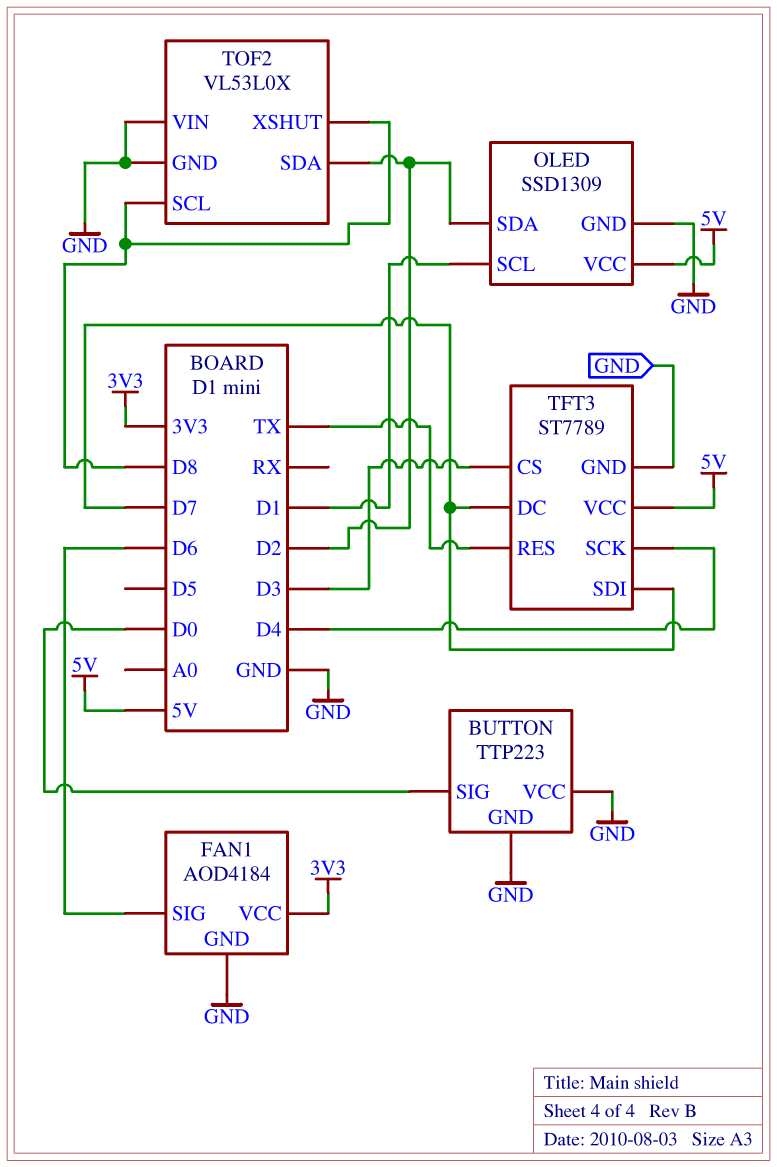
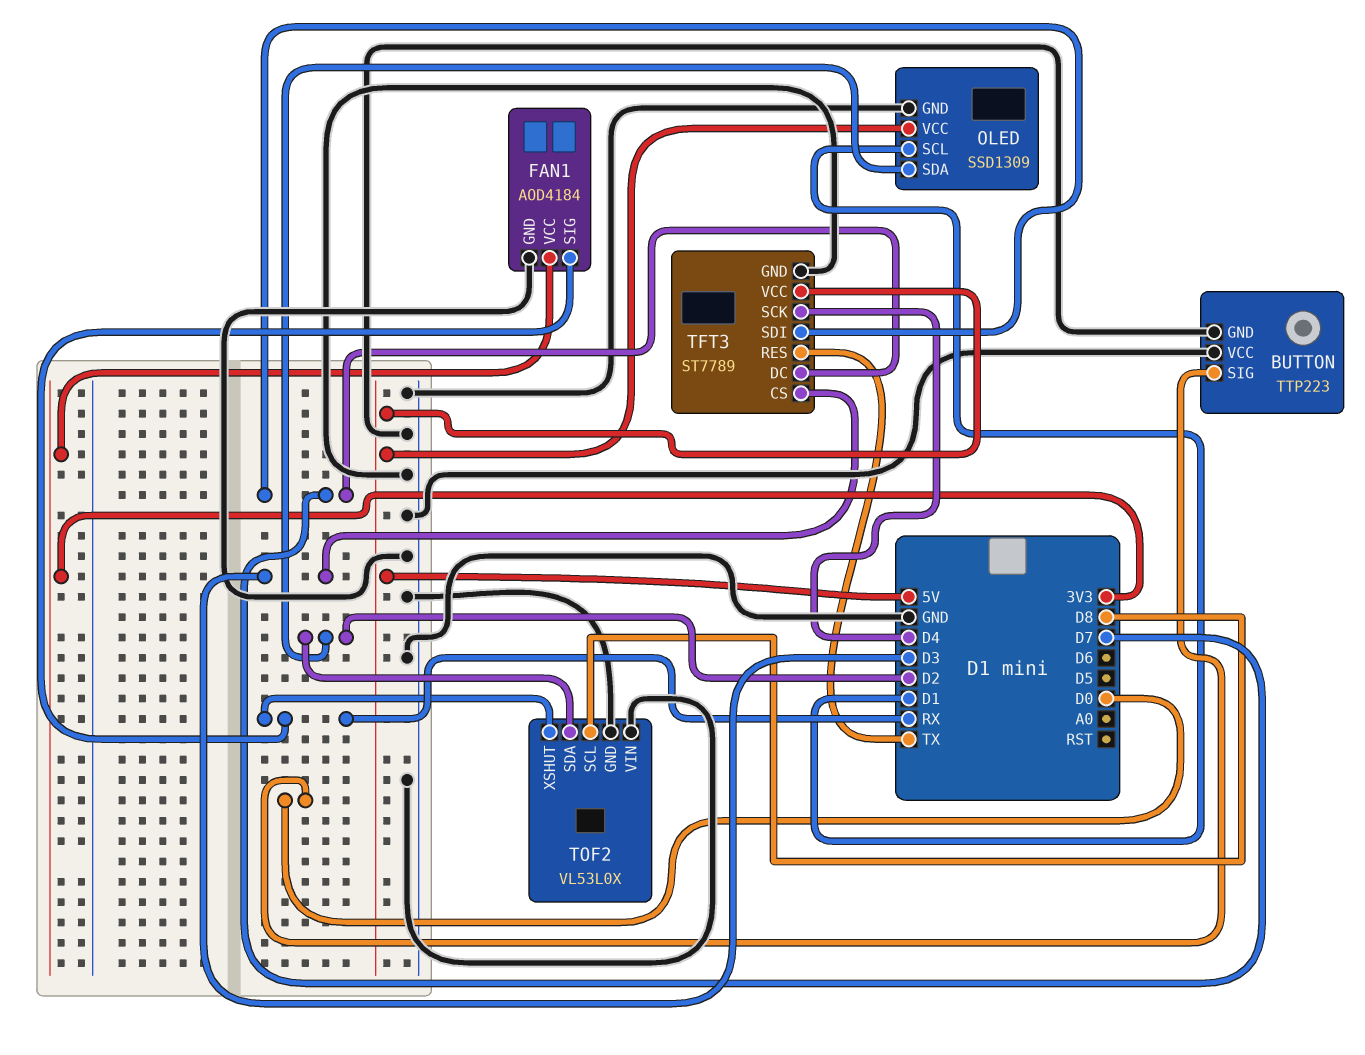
FAN1 pin SIG: D6 -> RX
TOF2 pin XSHUT: D8 -> RX

